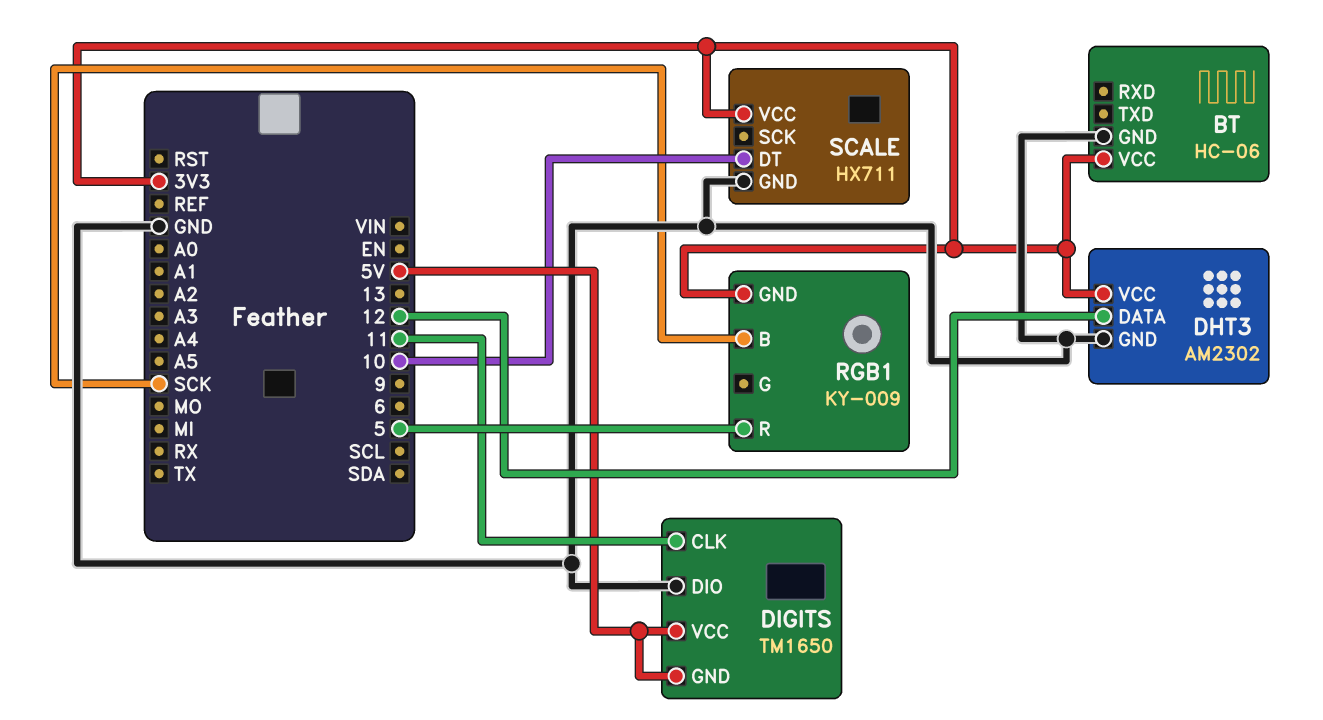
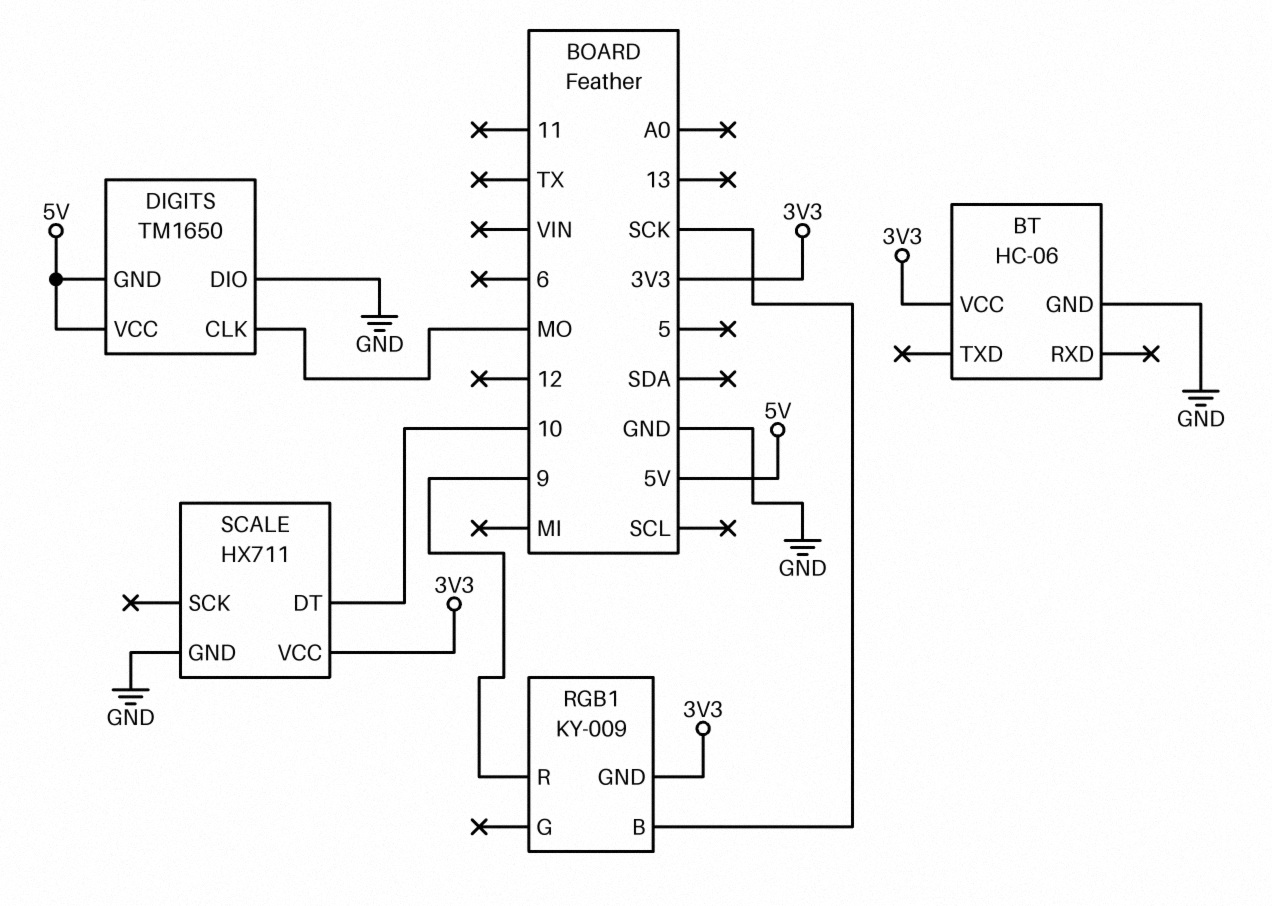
DHT3: AM2302 -> none
DHT3 pin DATA: 12 -> none
DHT3 pin GND: GND -> none
DHT3 pin VCC: 3V3 -> none
DIGITS pin CLK: 11 -> MO
RGB1 pin R: 5 -> 9

